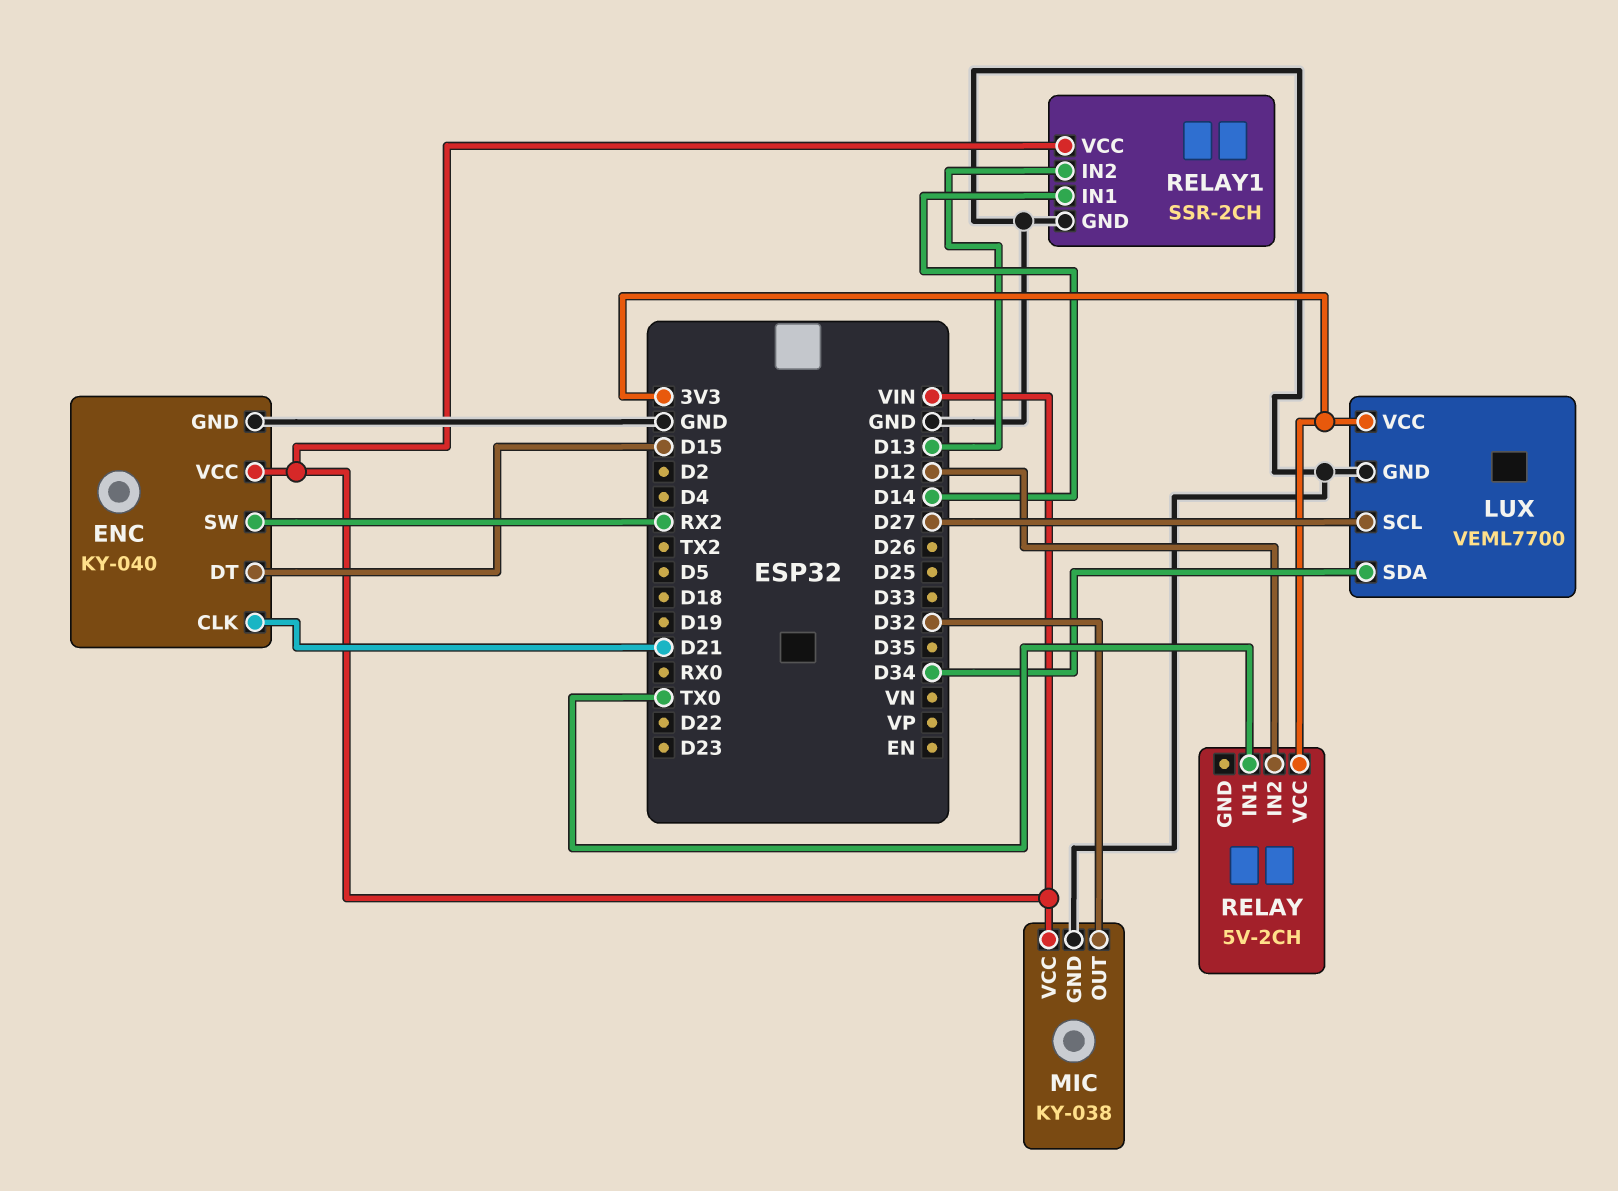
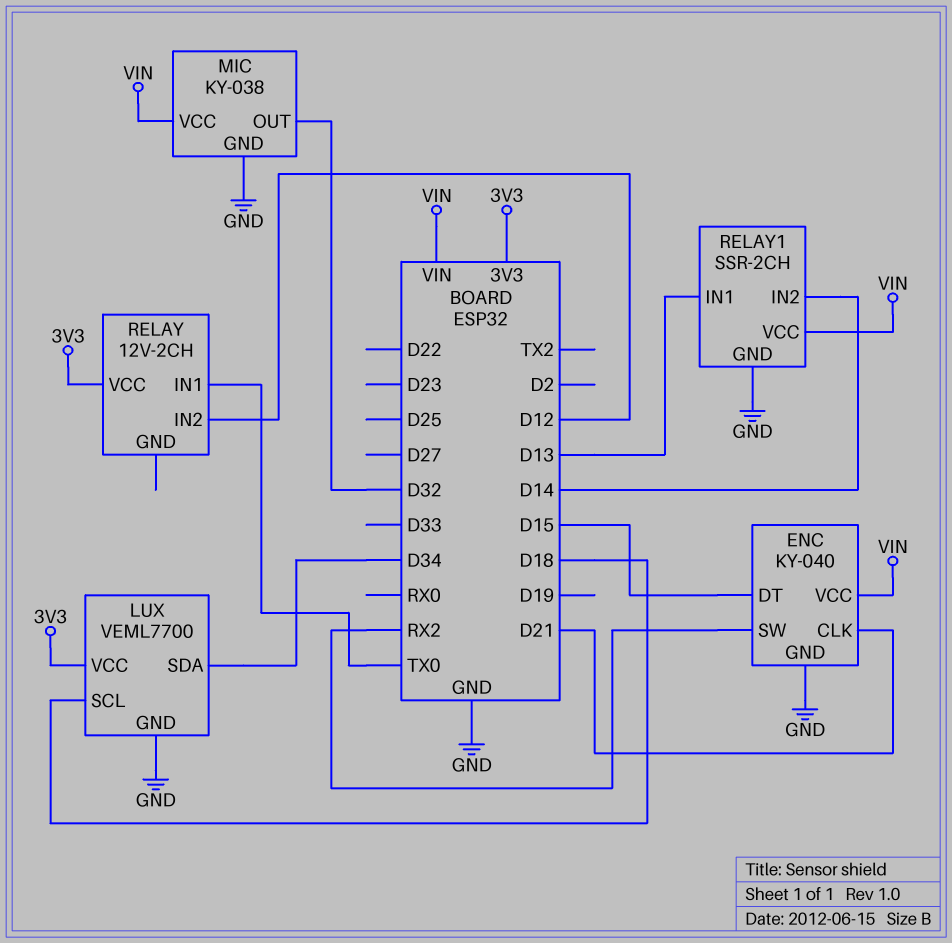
LUX pin SCL: D27 -> D18
RELAY: 5V-2CH -> 12V-2CH
RELAY1 pin IN1: D14 -> D13
RELAY1 pin IN2: D13 -> D14

